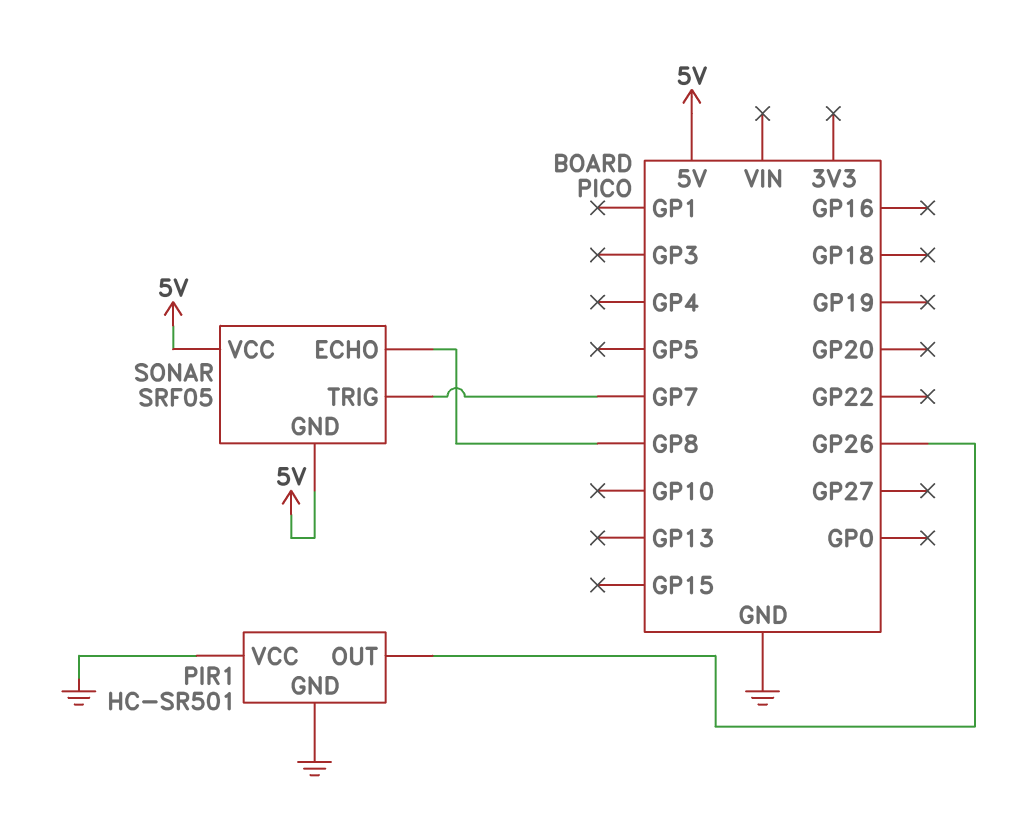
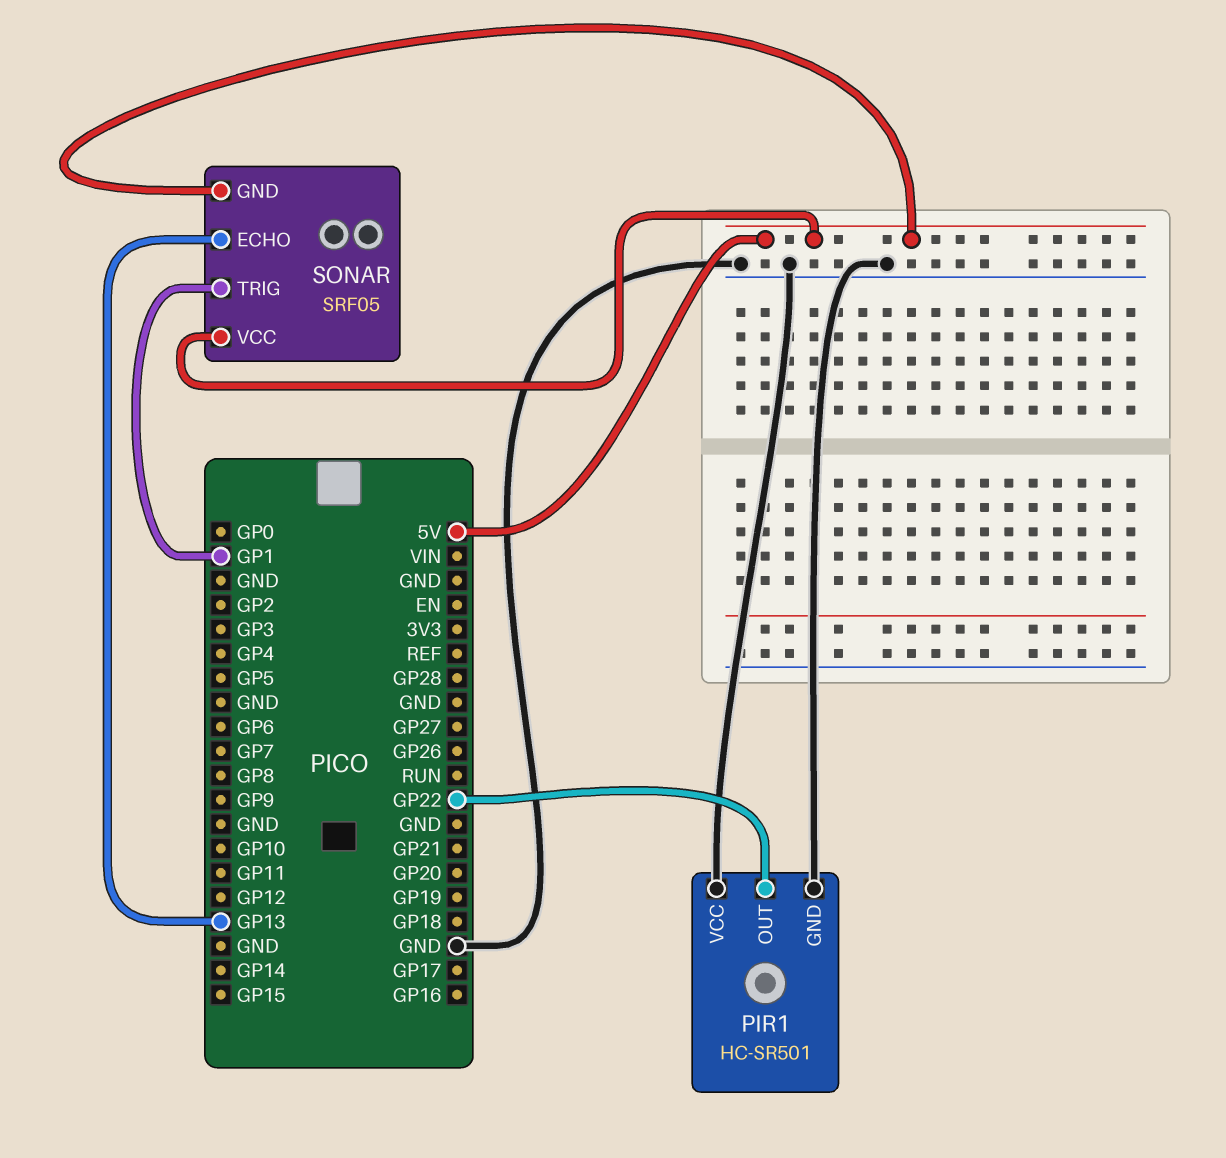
PIR1 pin OUT: GP26 -> GP22
SONAR pin ECHO: GP8 -> GP13
SONAR pin TRIG: GP7 -> GP1

